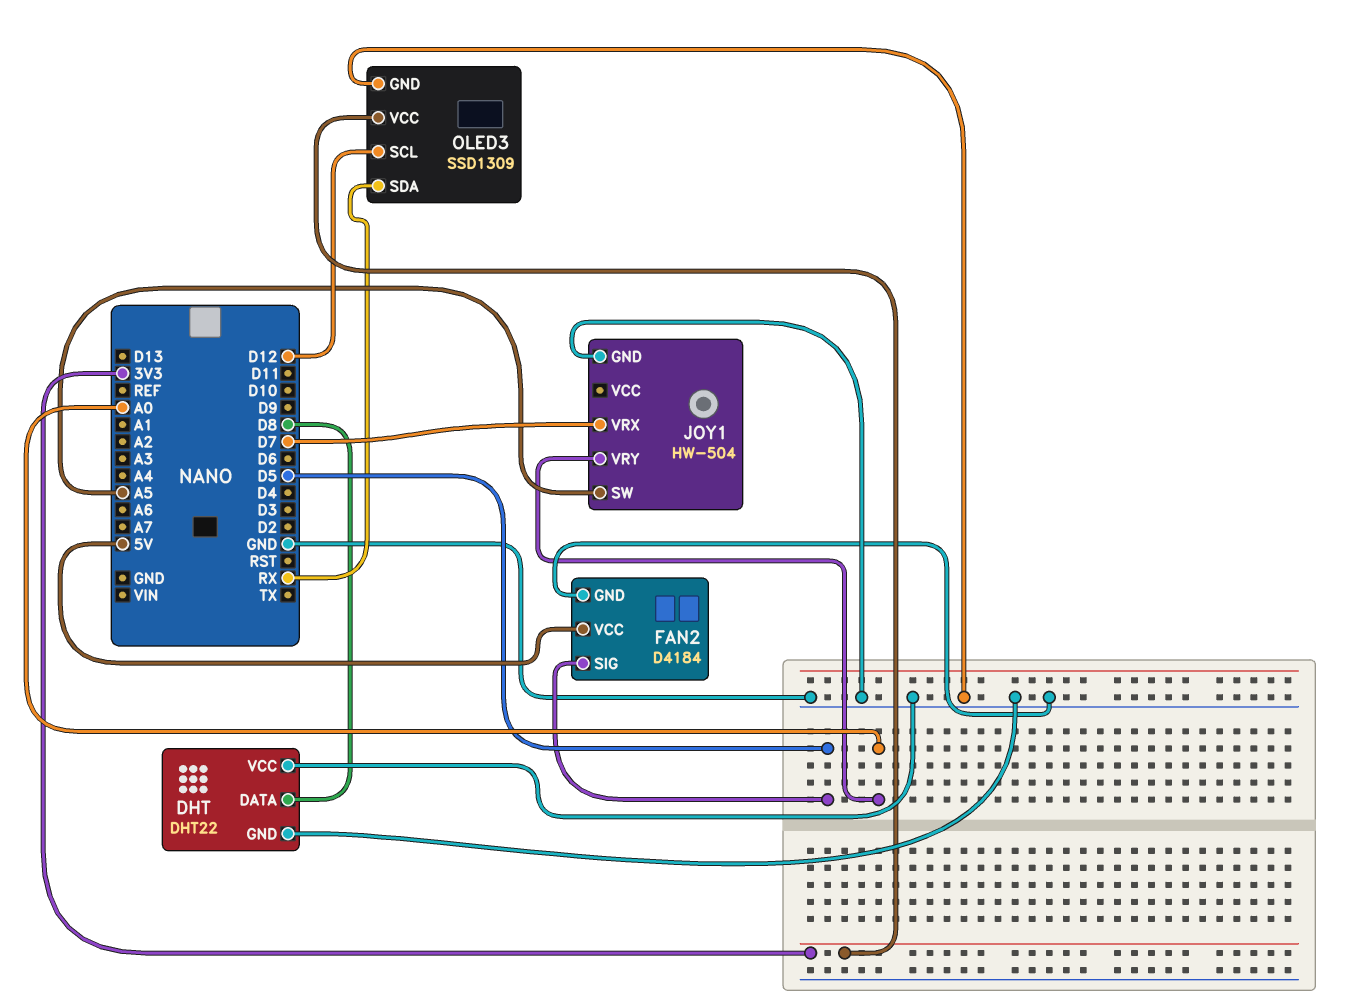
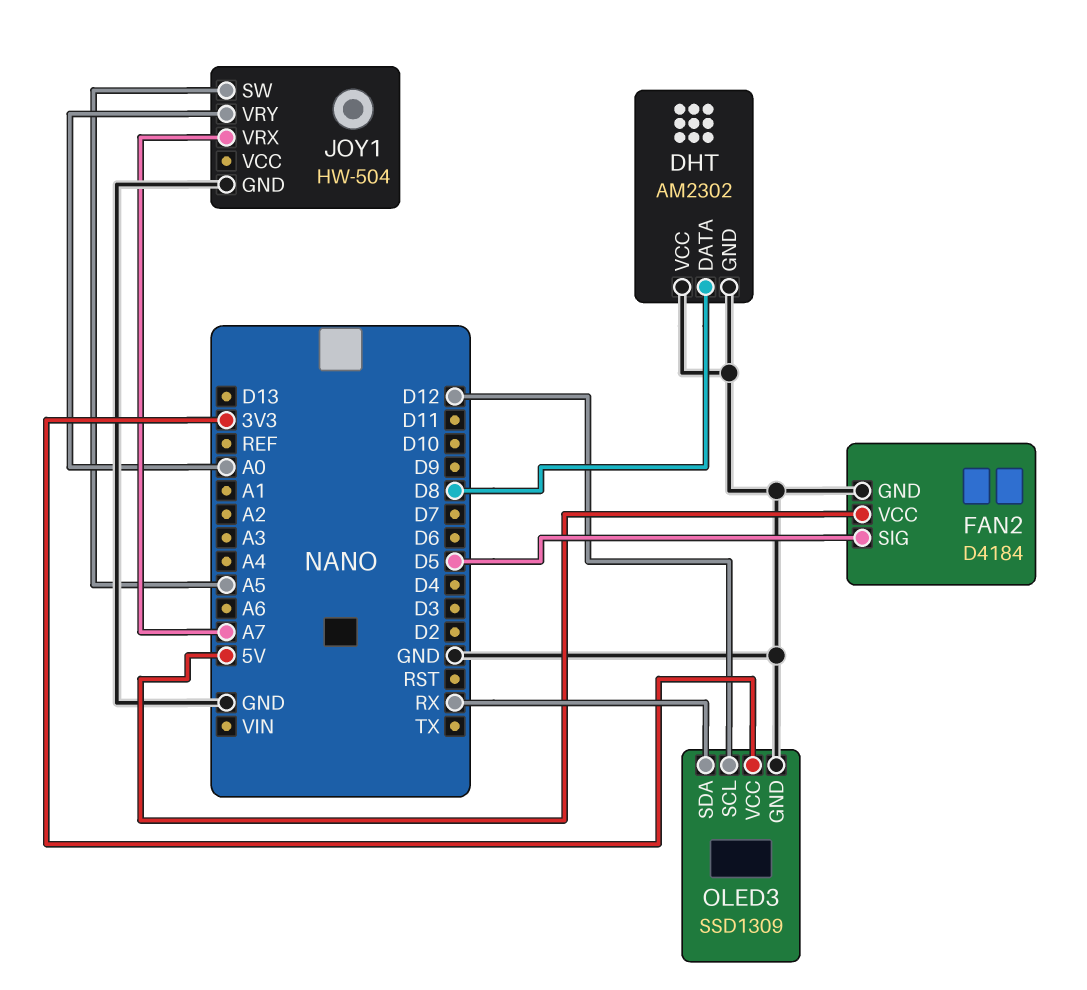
DHT: DHT22 -> AM2302
JOY1 pin VRX: D7 -> A7

